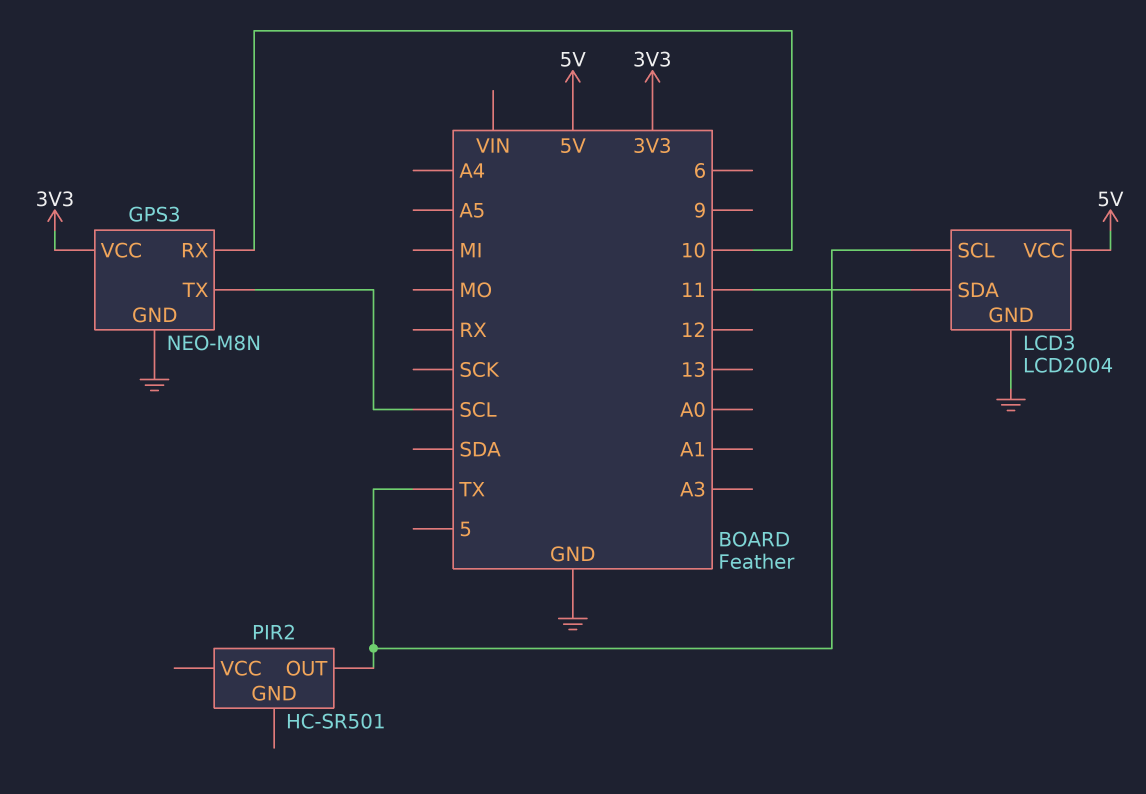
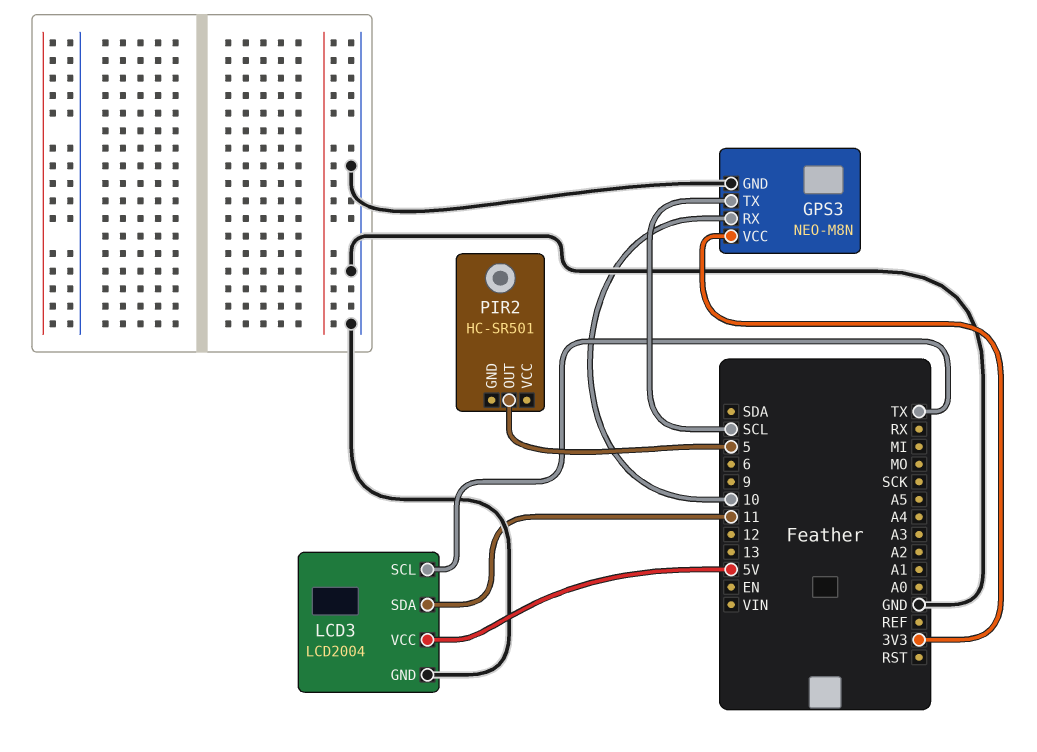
PIR2 pin OUT: TX -> 5

